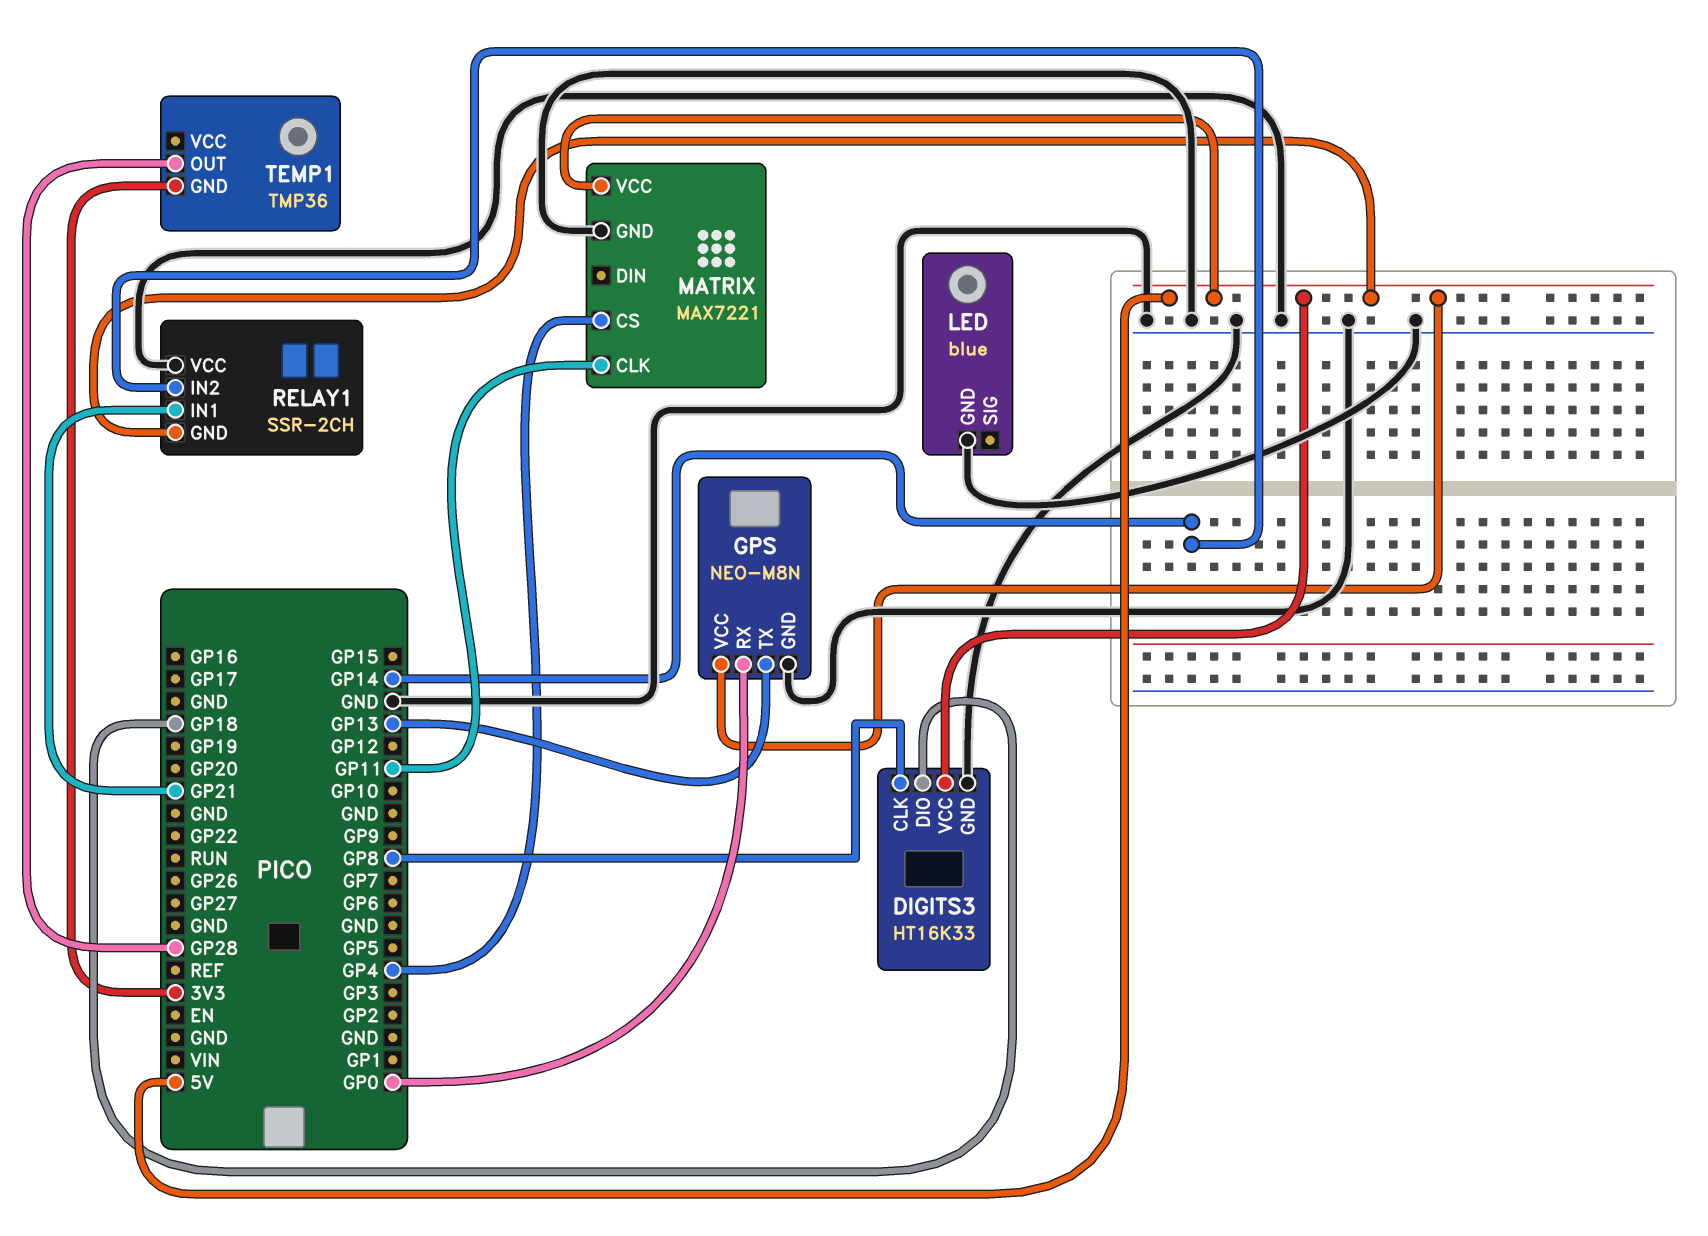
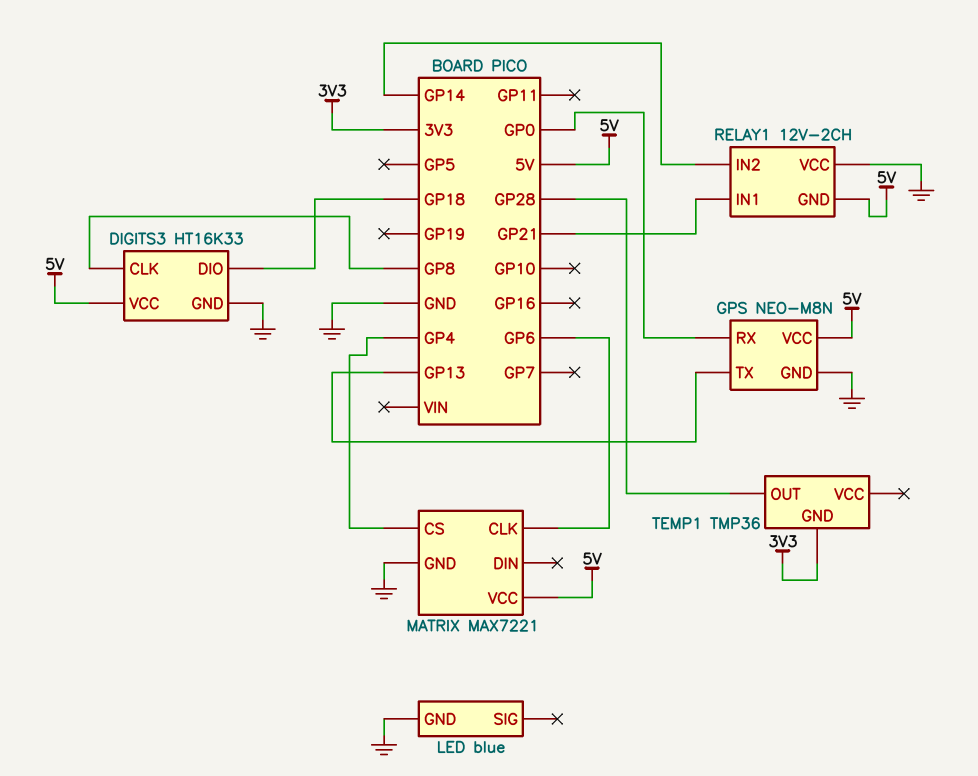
MATRIX pin CLK: GP11 -> GP6
RELAY1: SSR-2CH -> 12V-2CH

